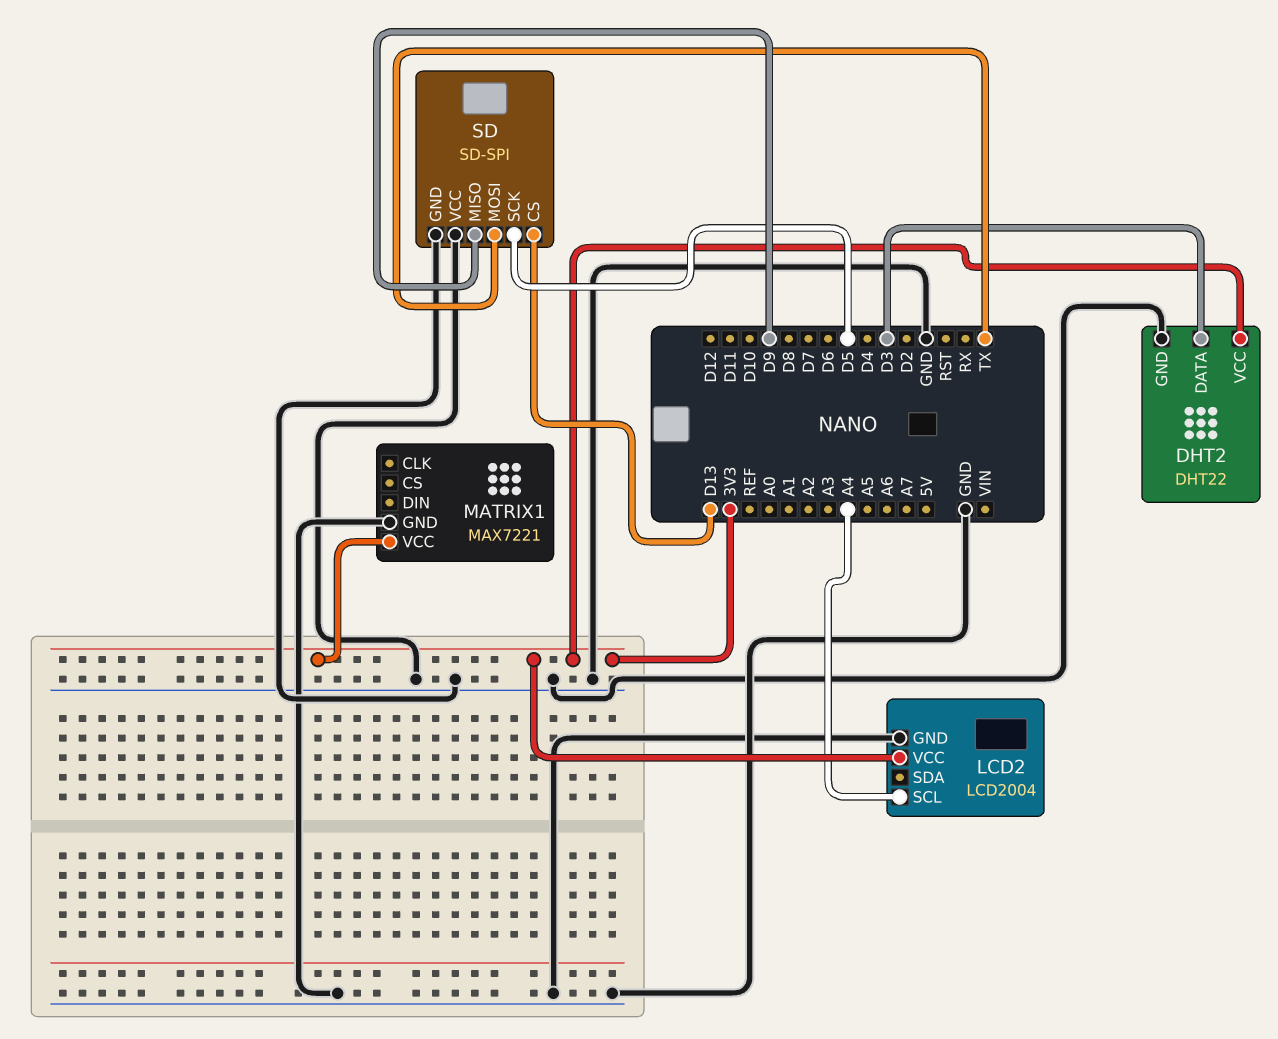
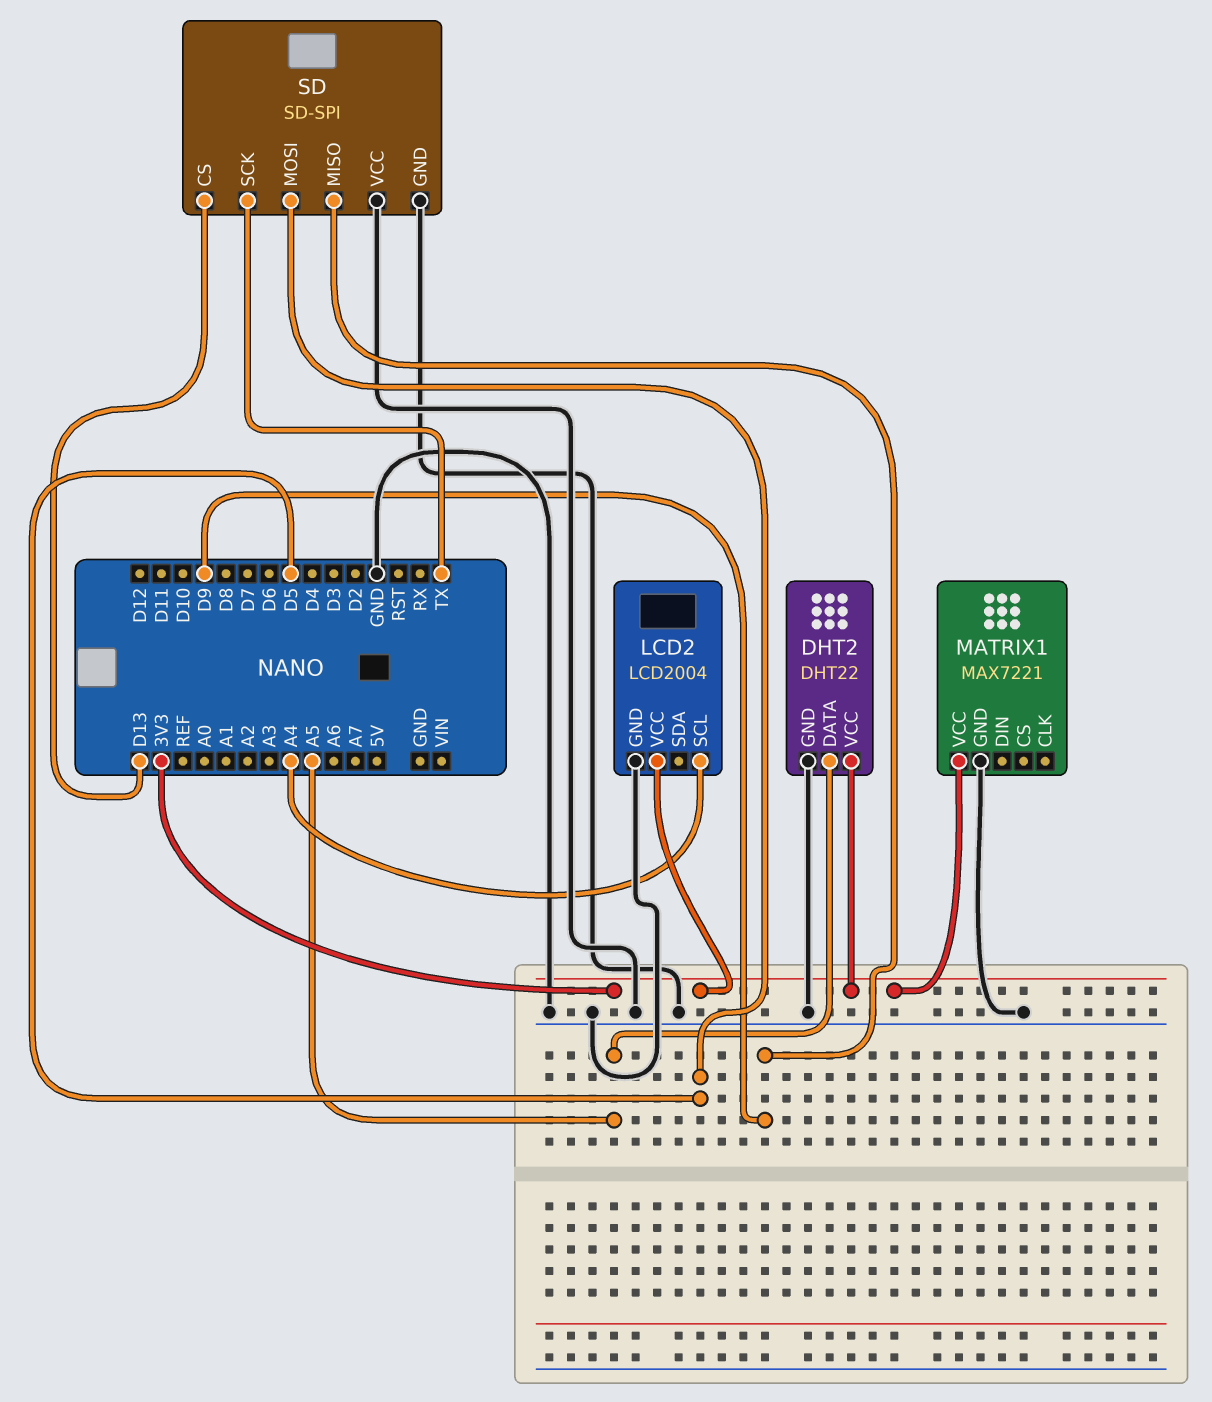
DHT2 pin DATA: D3 -> A5
SD pin MOSI: TX -> D5
SD pin SCK: D5 -> TX

